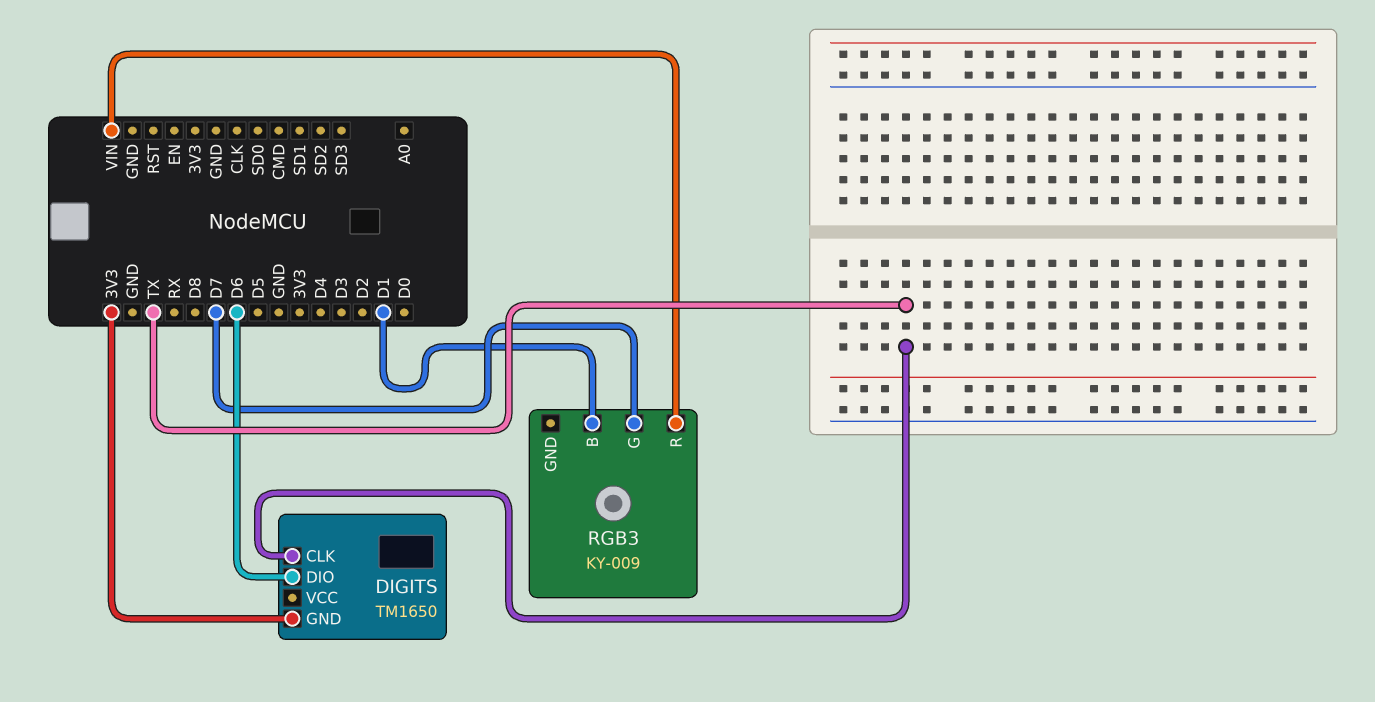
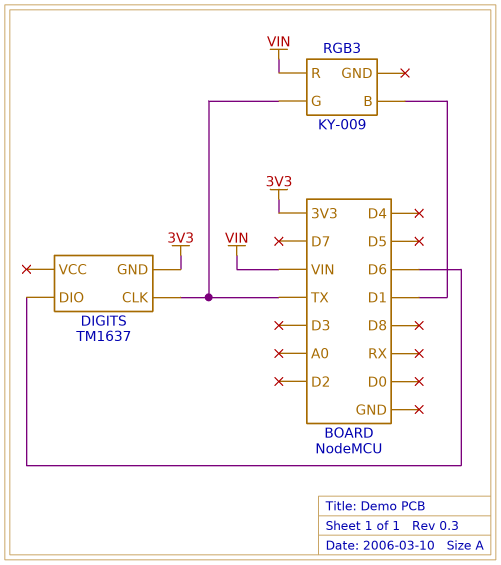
DIGITS: TM1650 -> TM1637
RGB3 pin G: D7 -> TX

